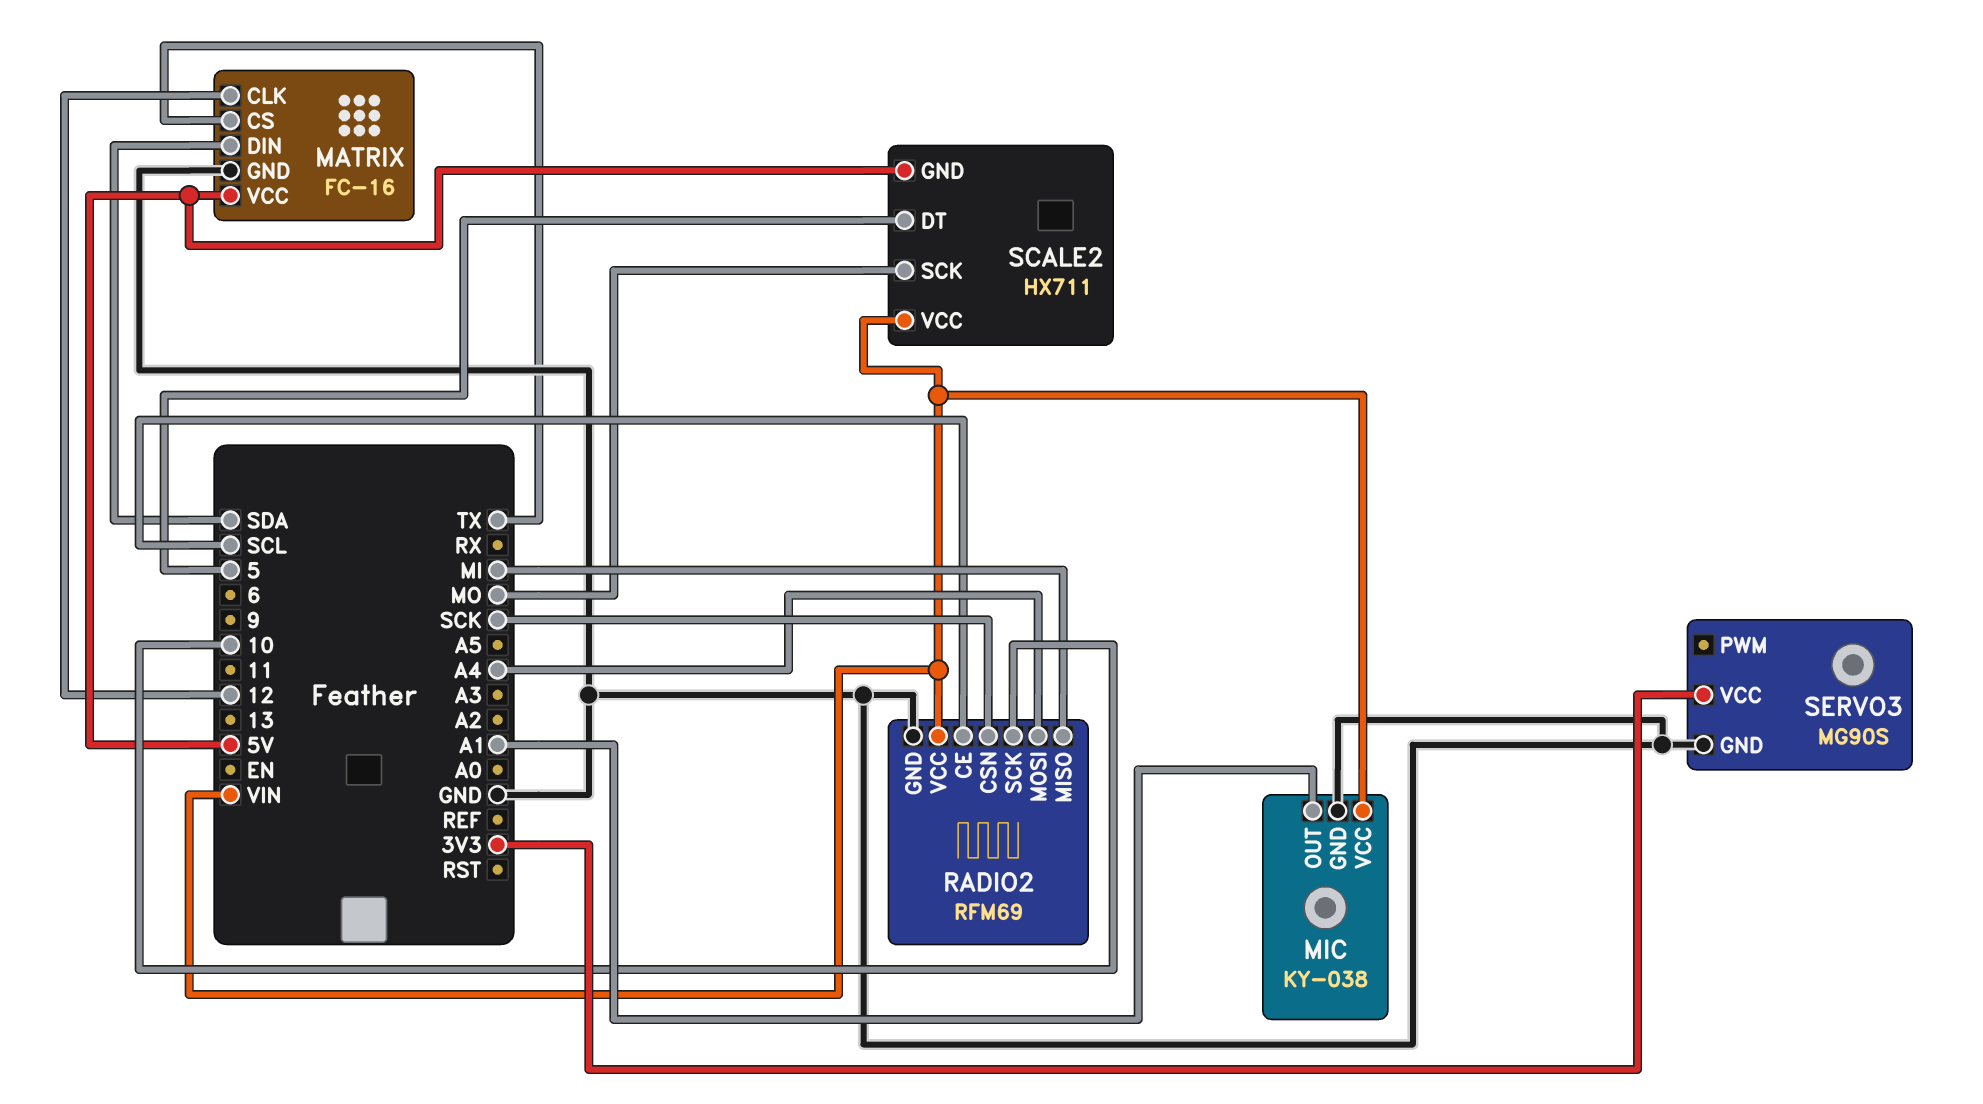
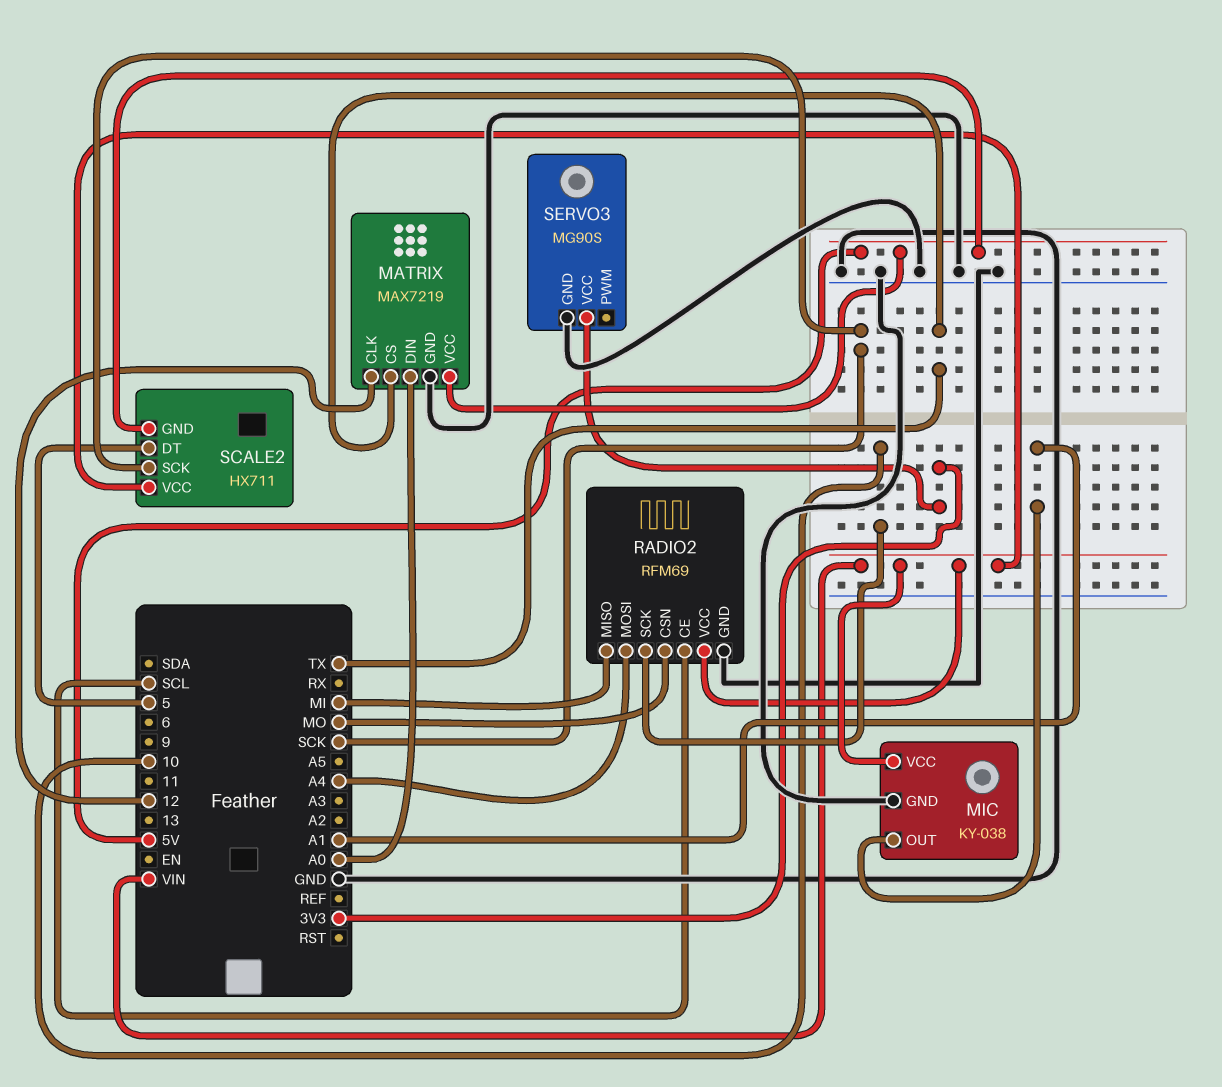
MATRIX: FC-16 -> MAX7219
MATRIX pin DIN: SDA -> A0
RADIO2 pin CSN: SCK -> MO
SCALE2 pin SCK: MO -> SCK

